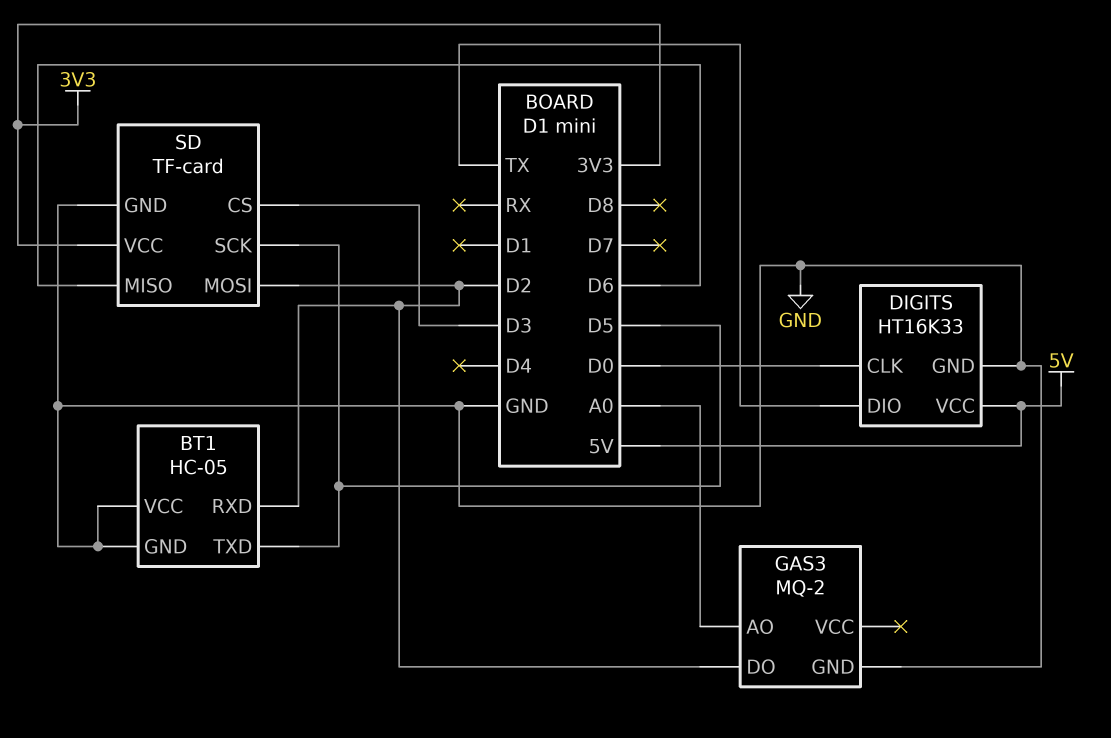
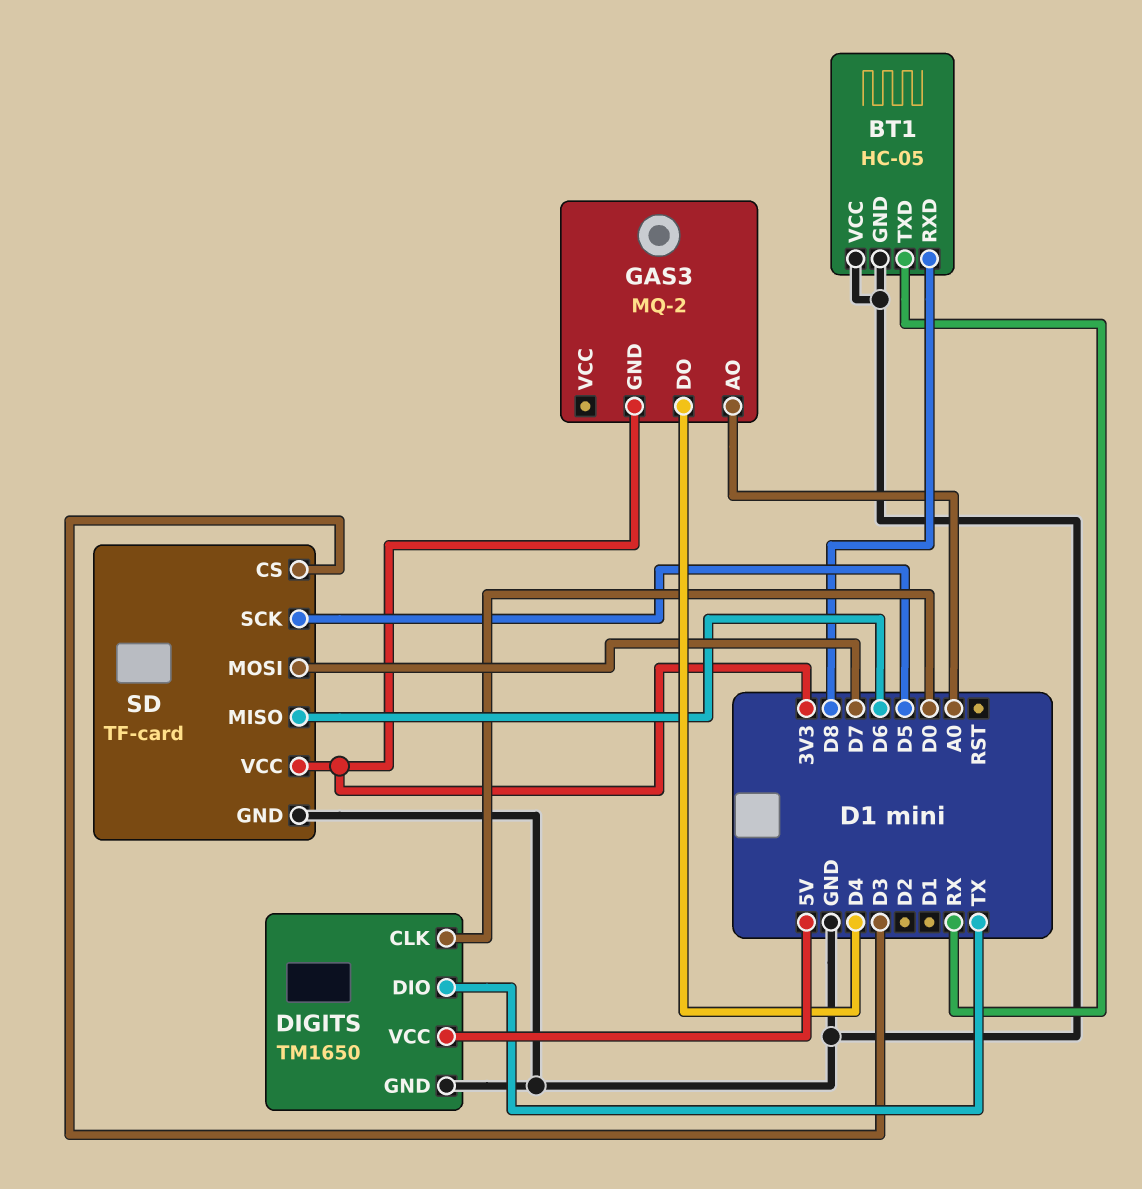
BT1 pin RXD: D2 -> D8
BT1 pin TXD: D5 -> RX
DIGITS: HT16K33 -> TM1650
GAS3 pin DO: D2 -> D4
GAS3 pin GND: GND -> 3V3
SD pin MOSI: D2 -> D7

